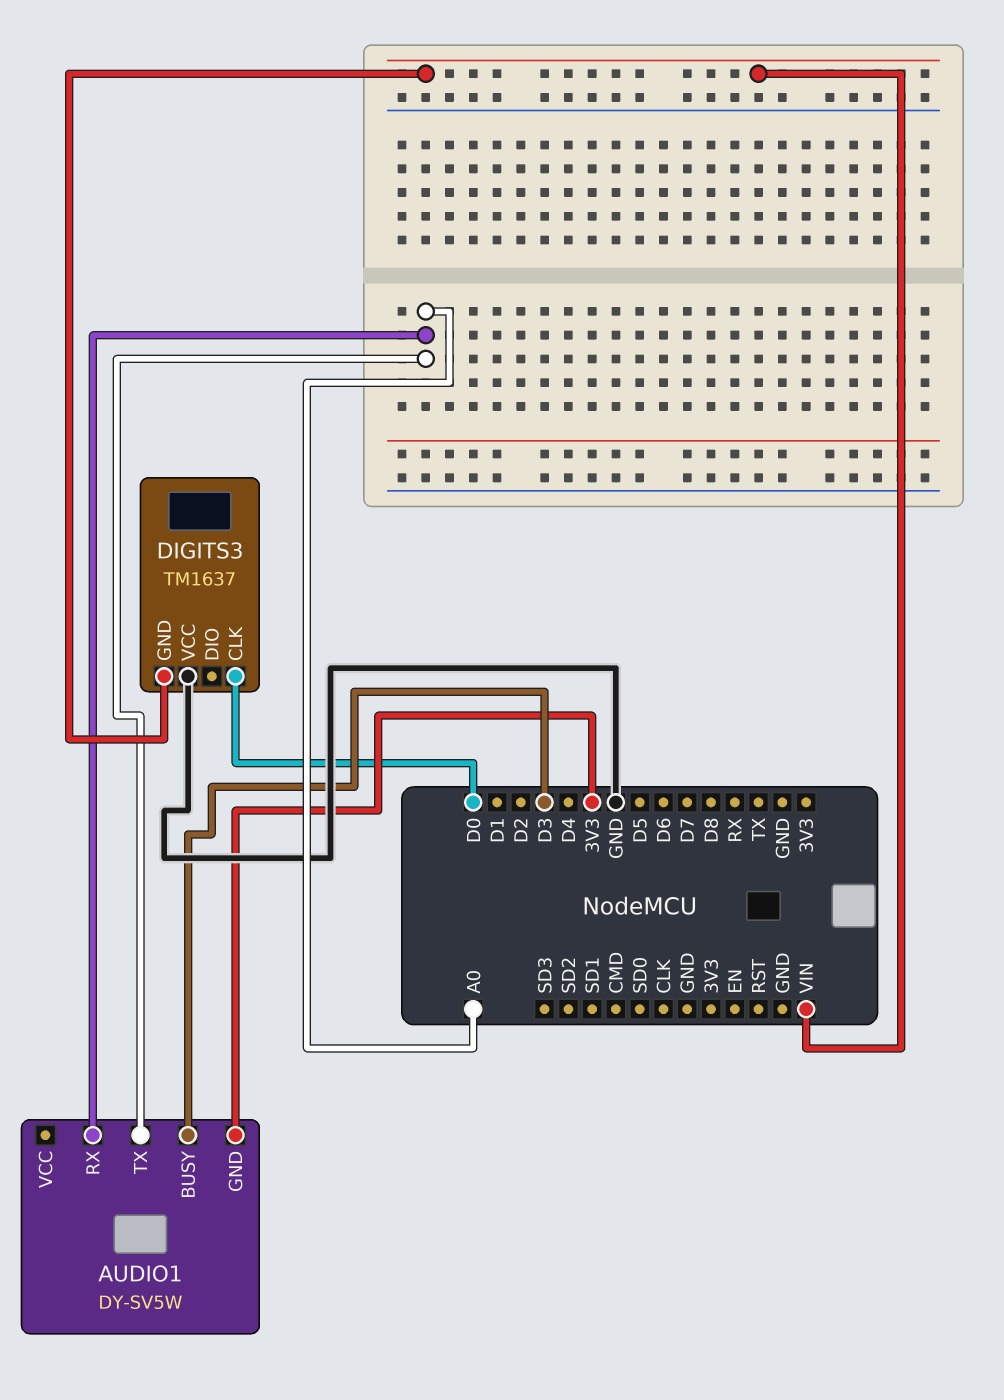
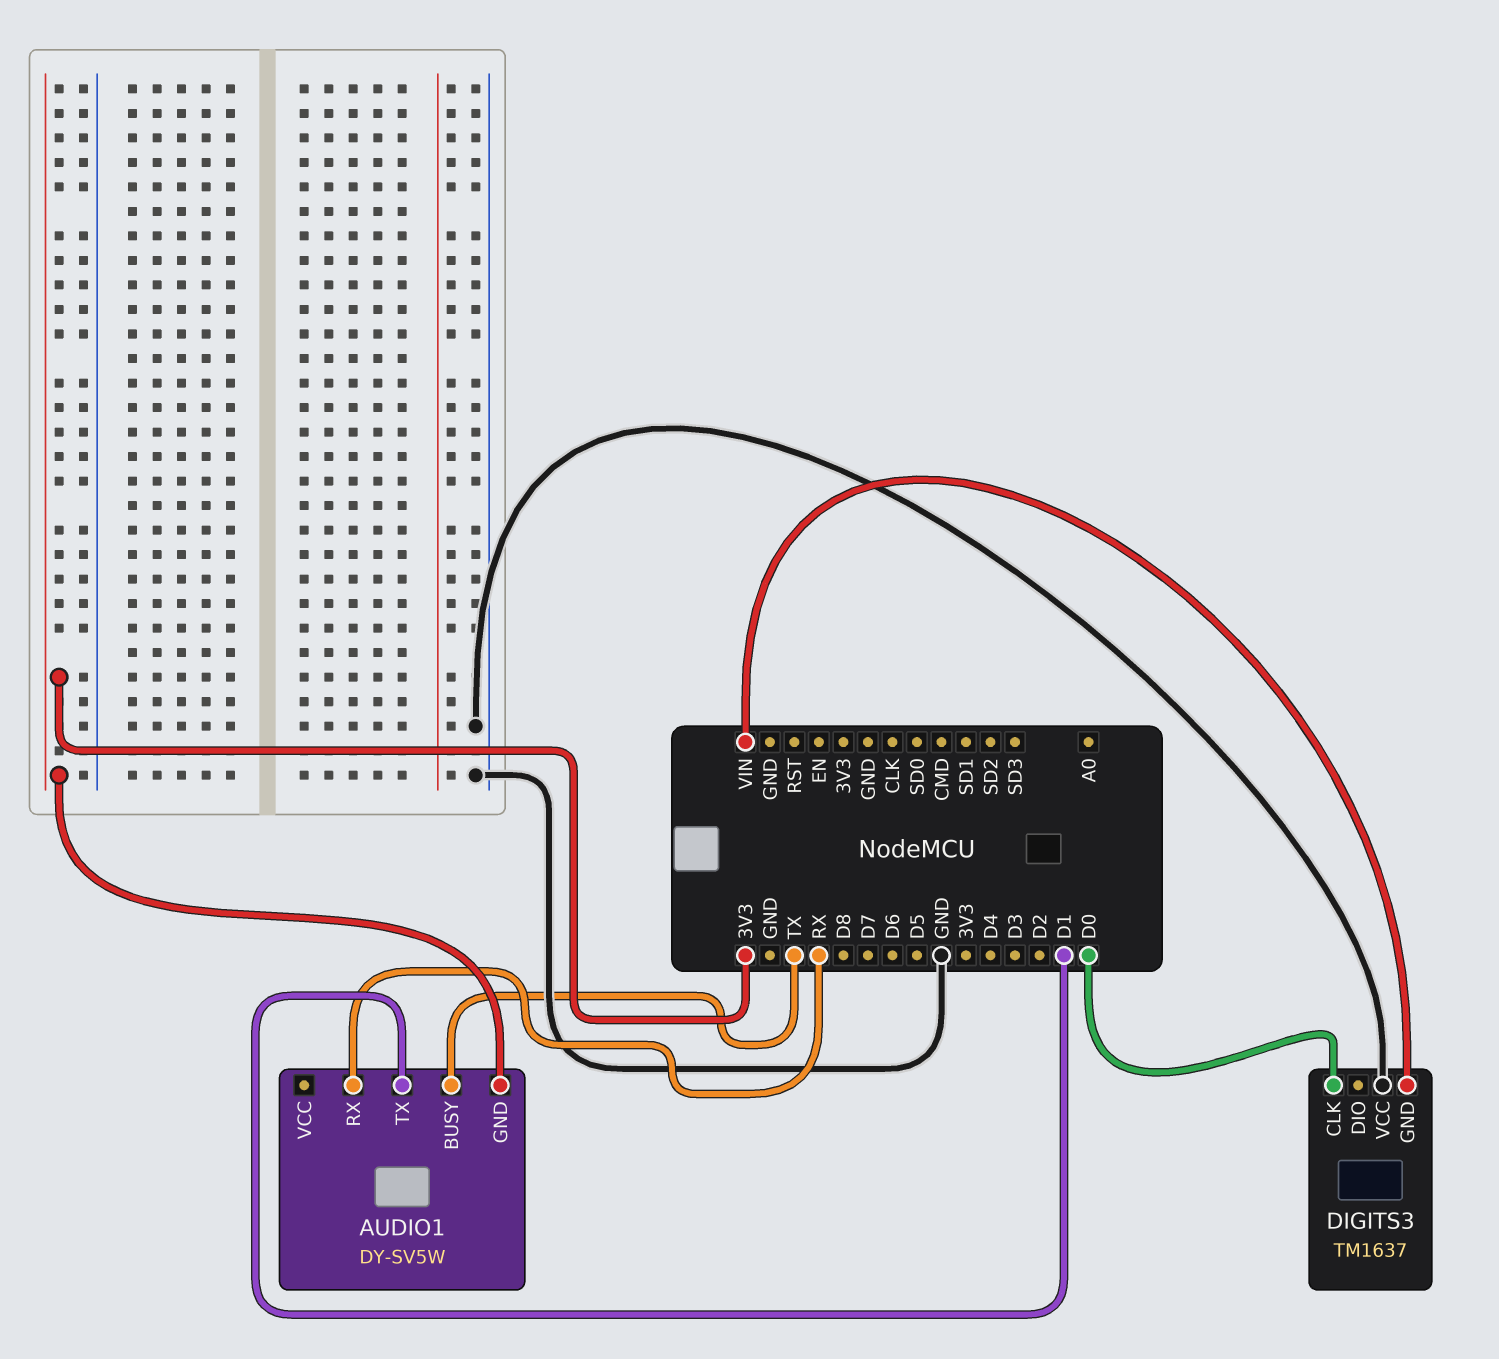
AUDIO1 pin BUSY: D3 -> TX
AUDIO1 pin RX: A0 -> RX
AUDIO1 pin TX: A0 -> D1

